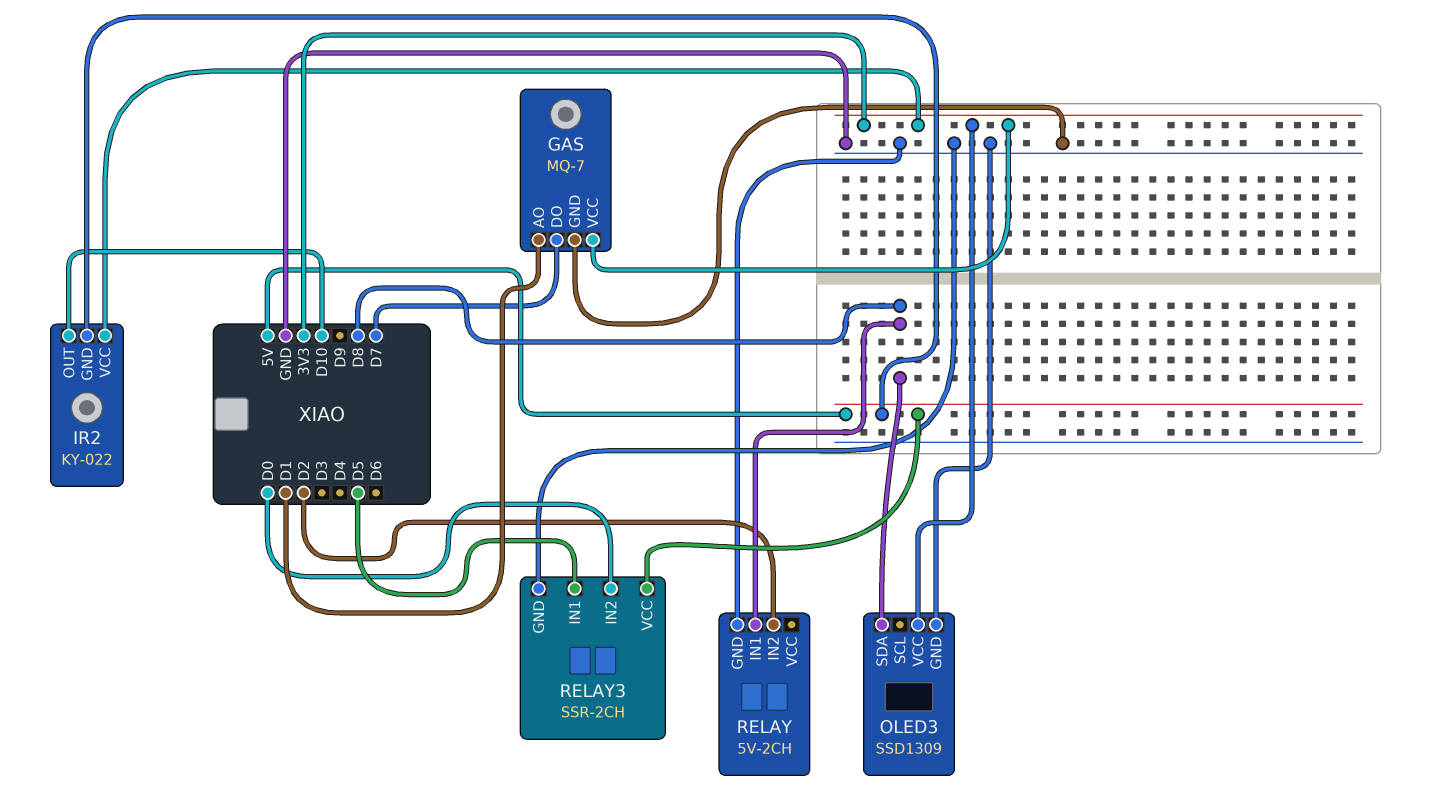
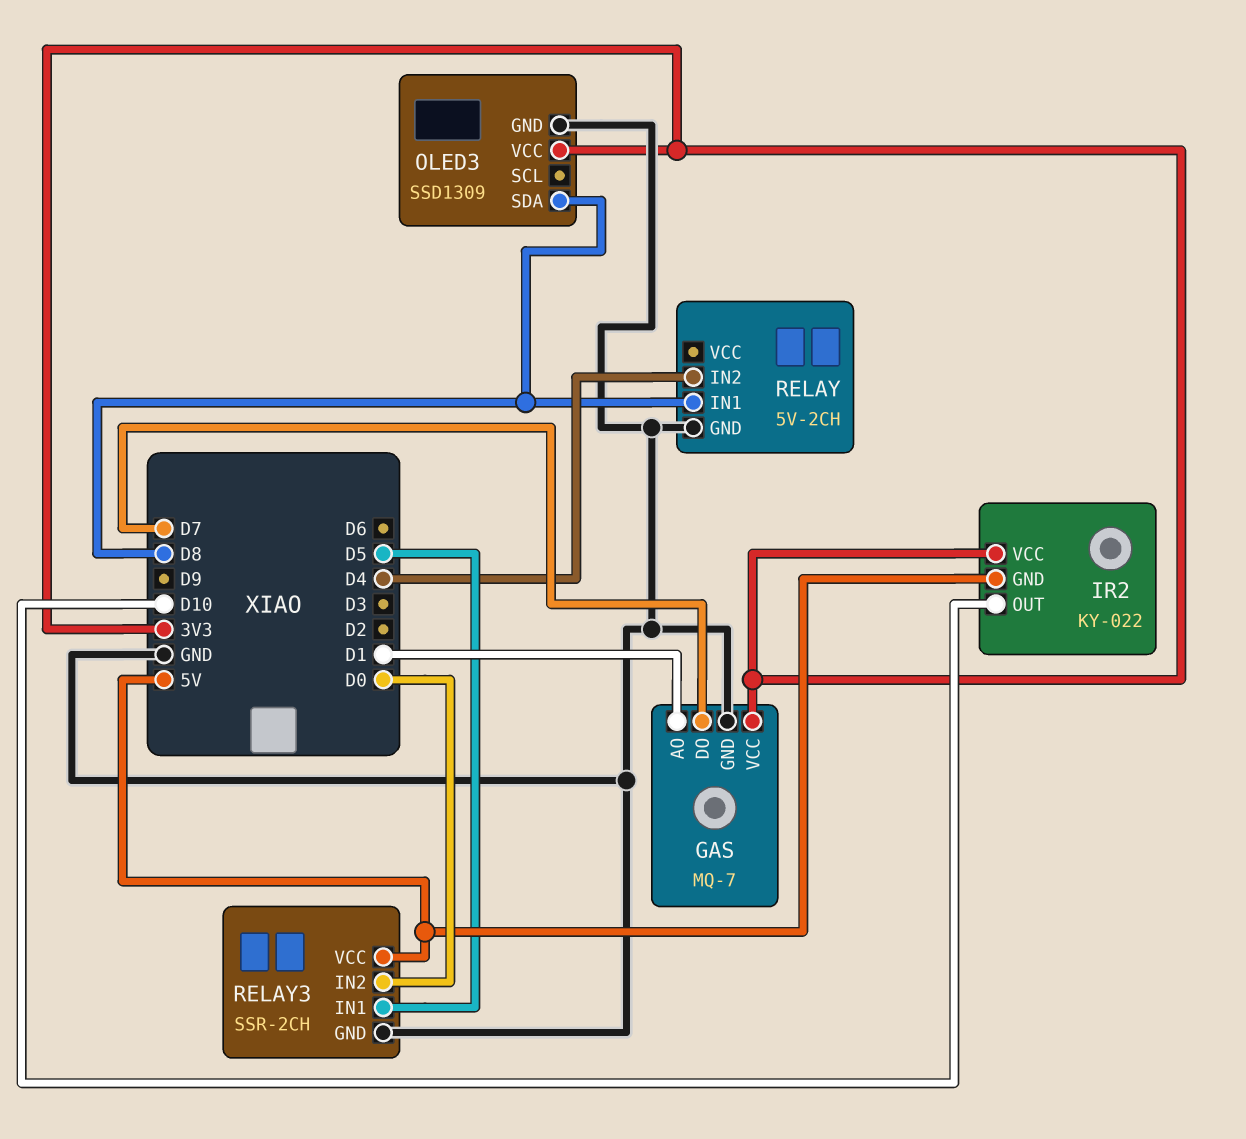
RELAY pin IN2: D2 -> D4

